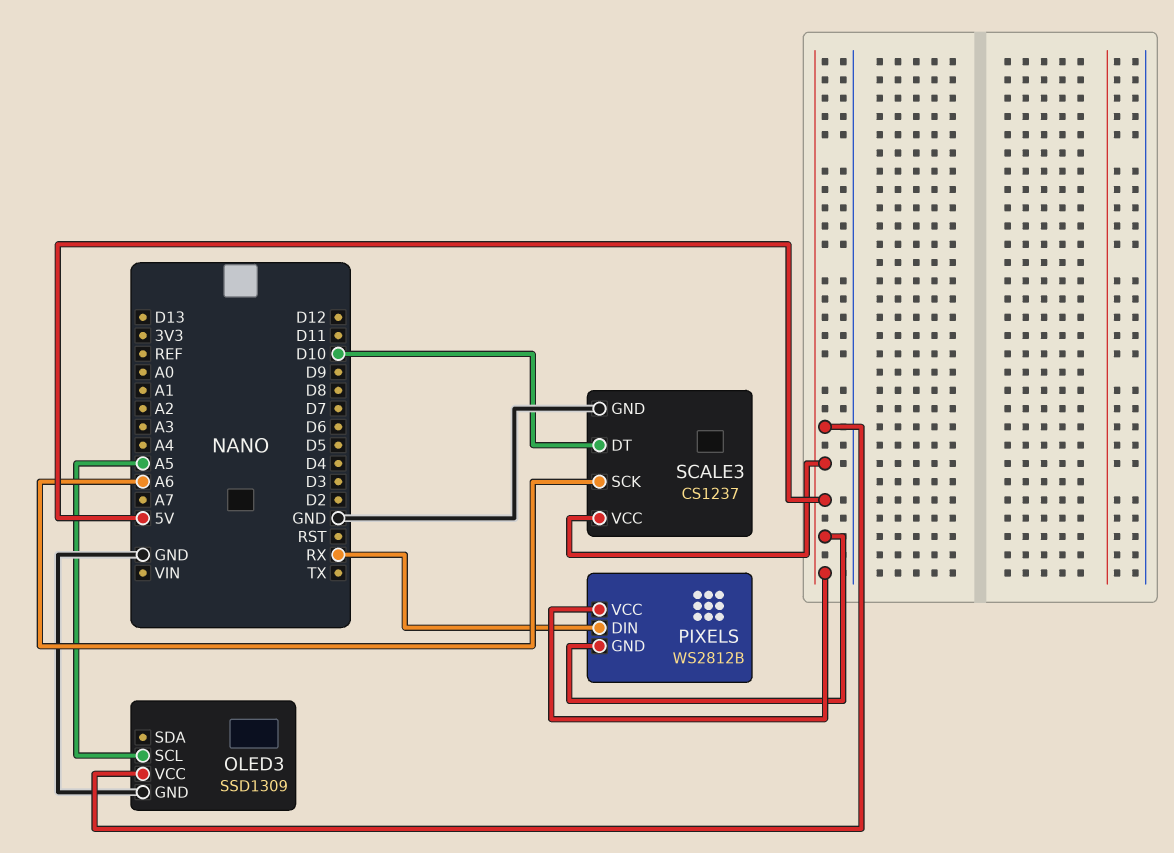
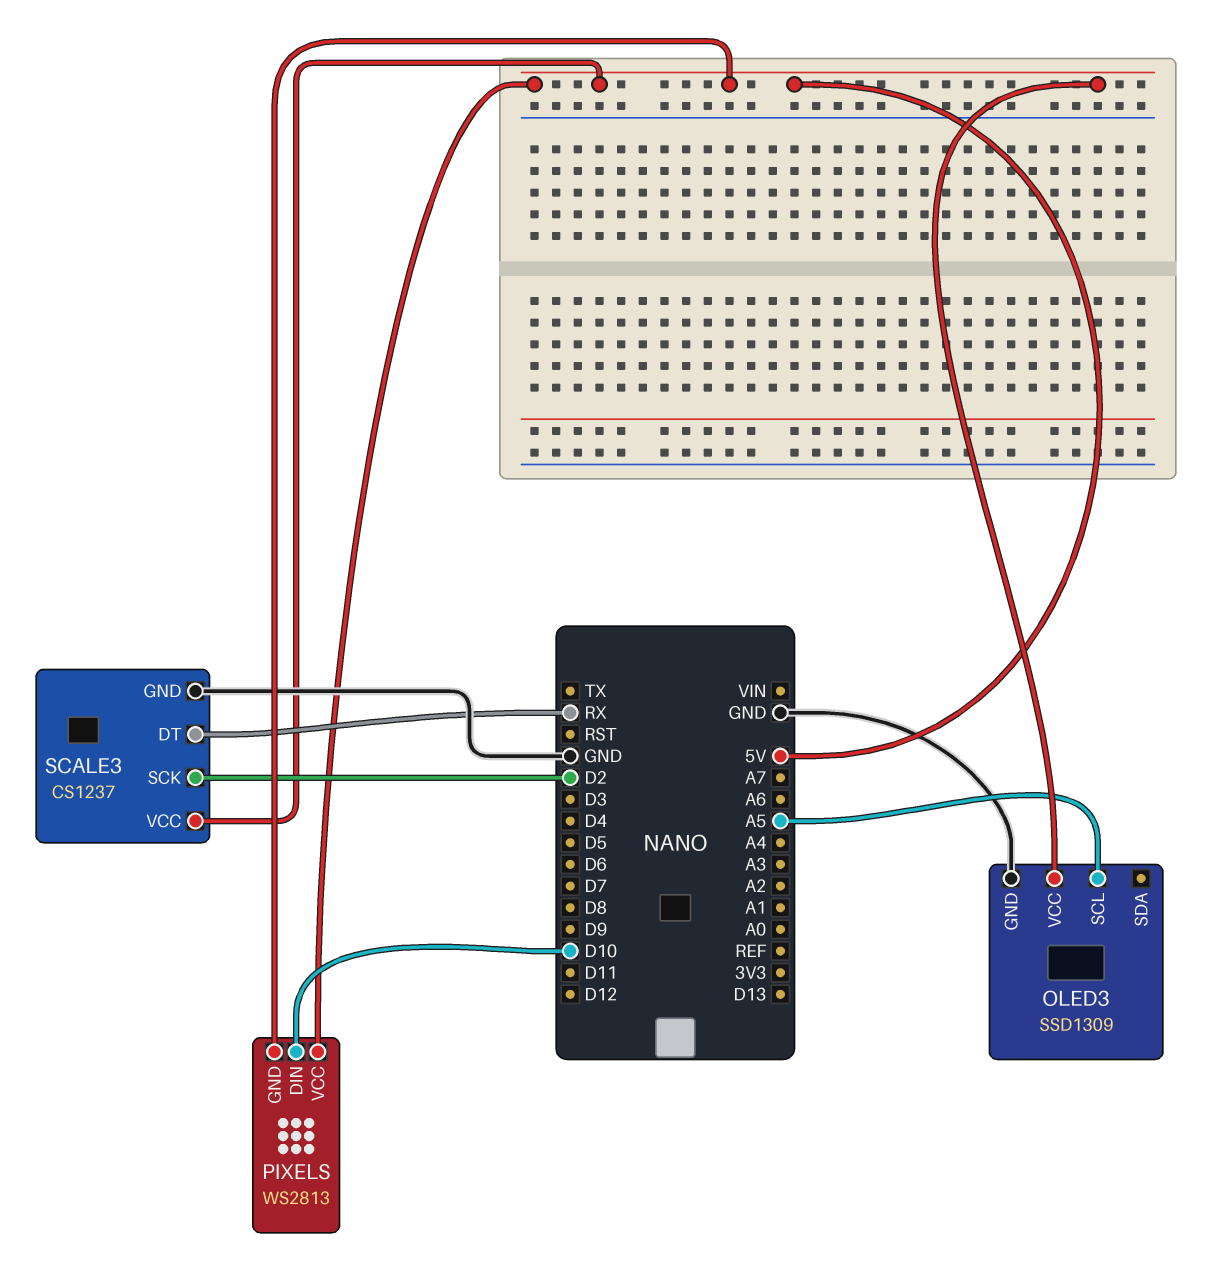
PIXELS: WS2812B -> WS2813
PIXELS pin DIN: RX -> D10
SCALE3 pin DT: D10 -> RX
SCALE3 pin SCK: A6 -> D2

